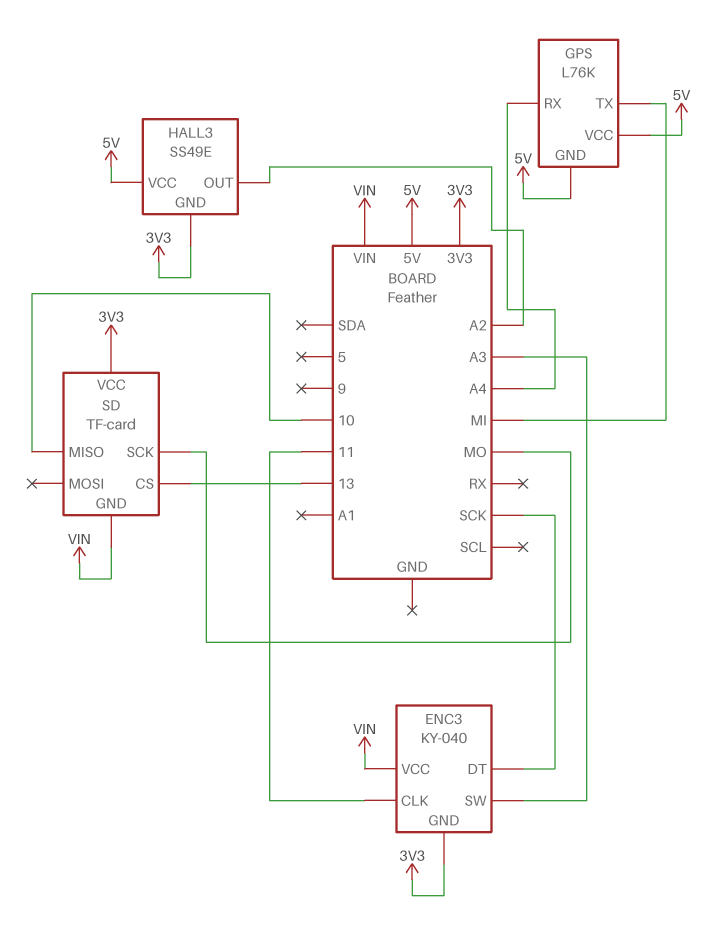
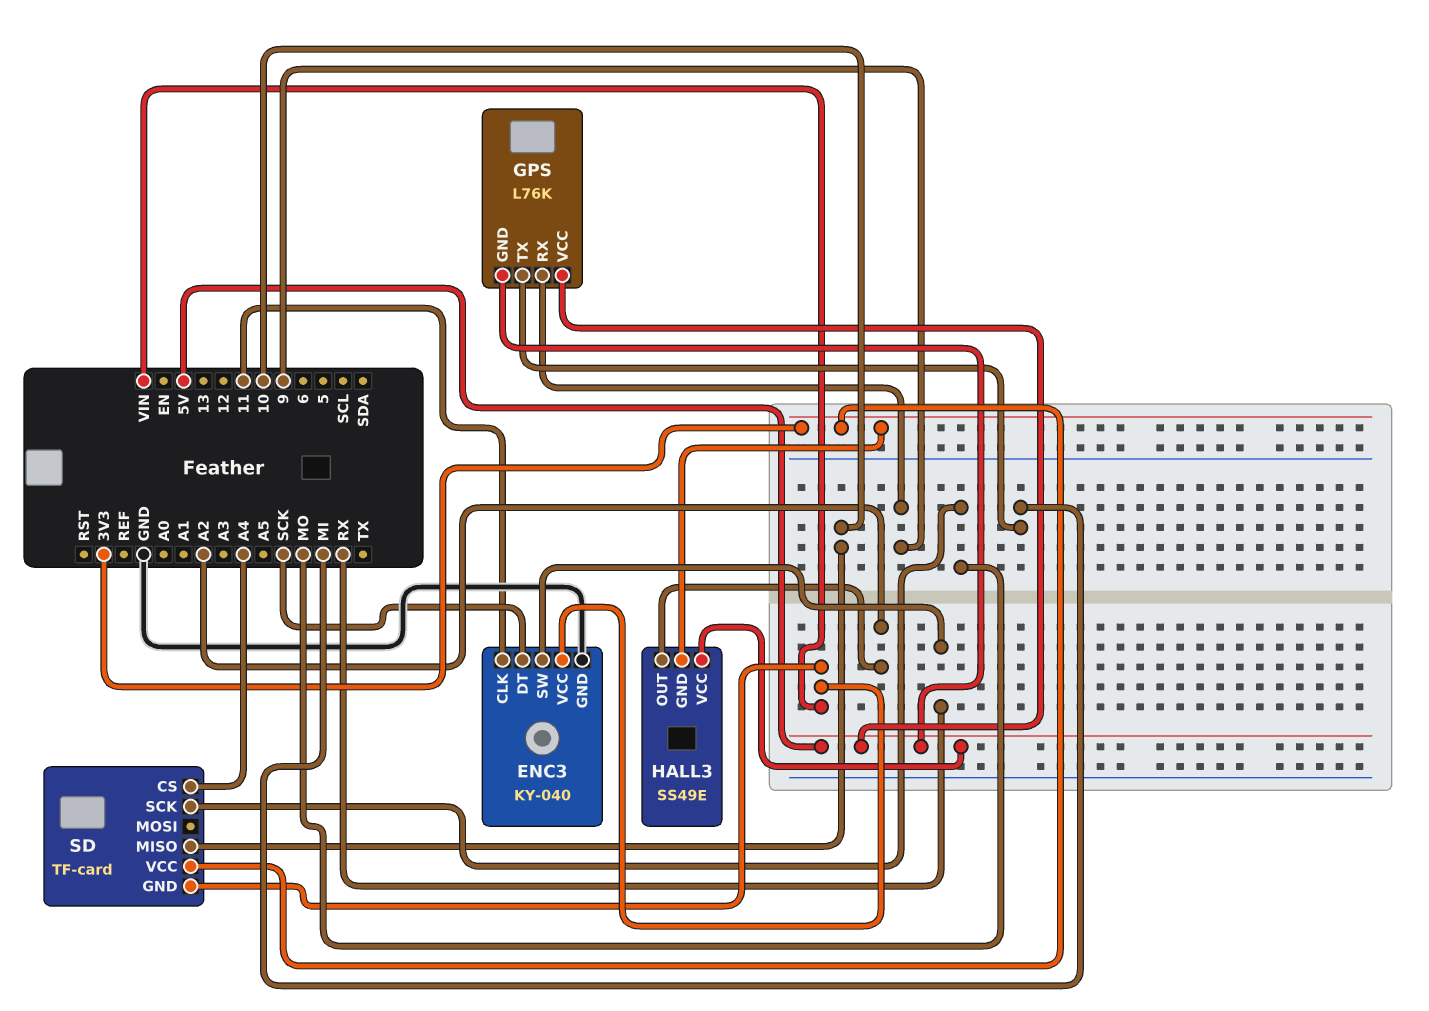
ENC3 pin GND: 3V3 -> GND
ENC3 pin SW: A3 -> RX
GPS pin RX: A4 -> 9
SD pin CS: 13 -> A4

